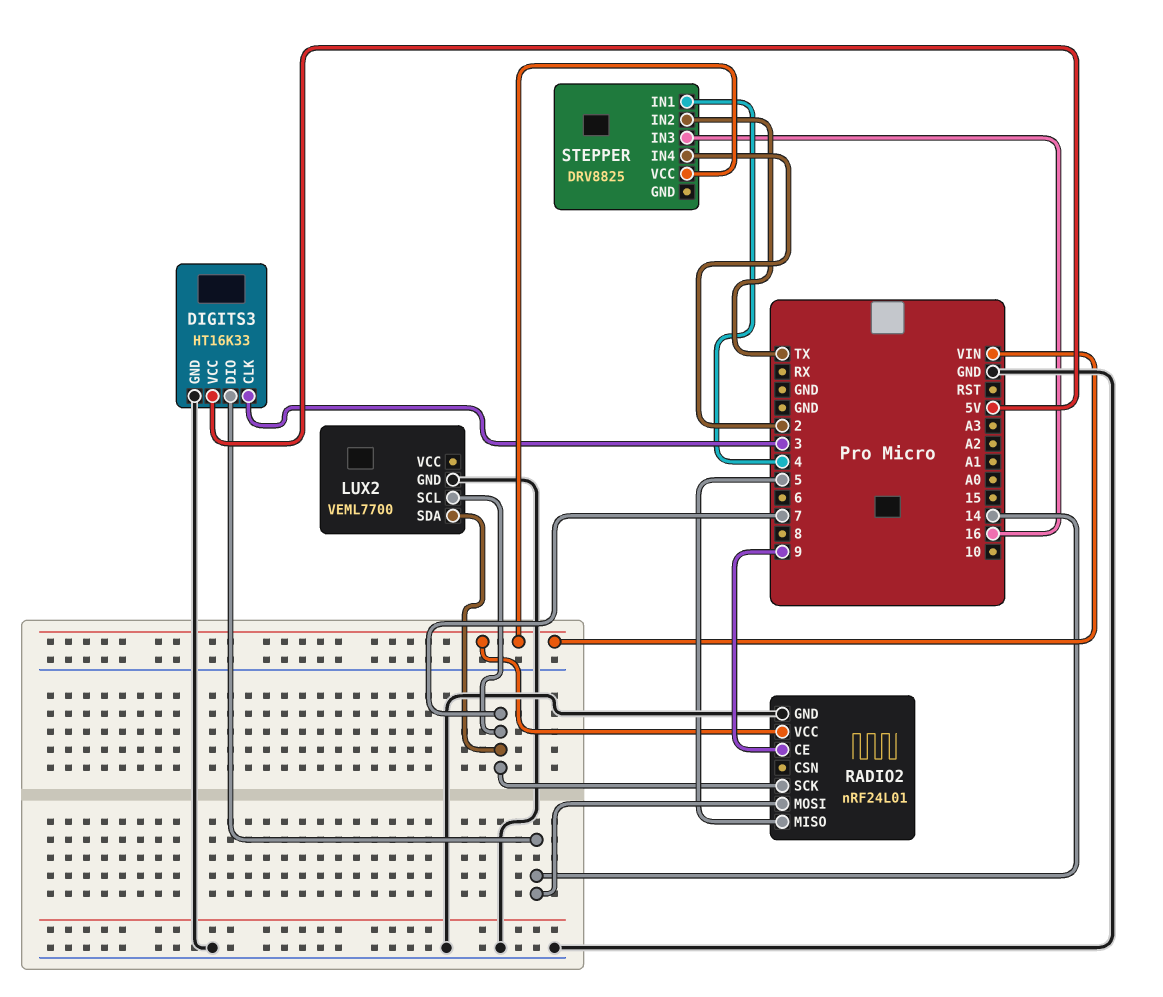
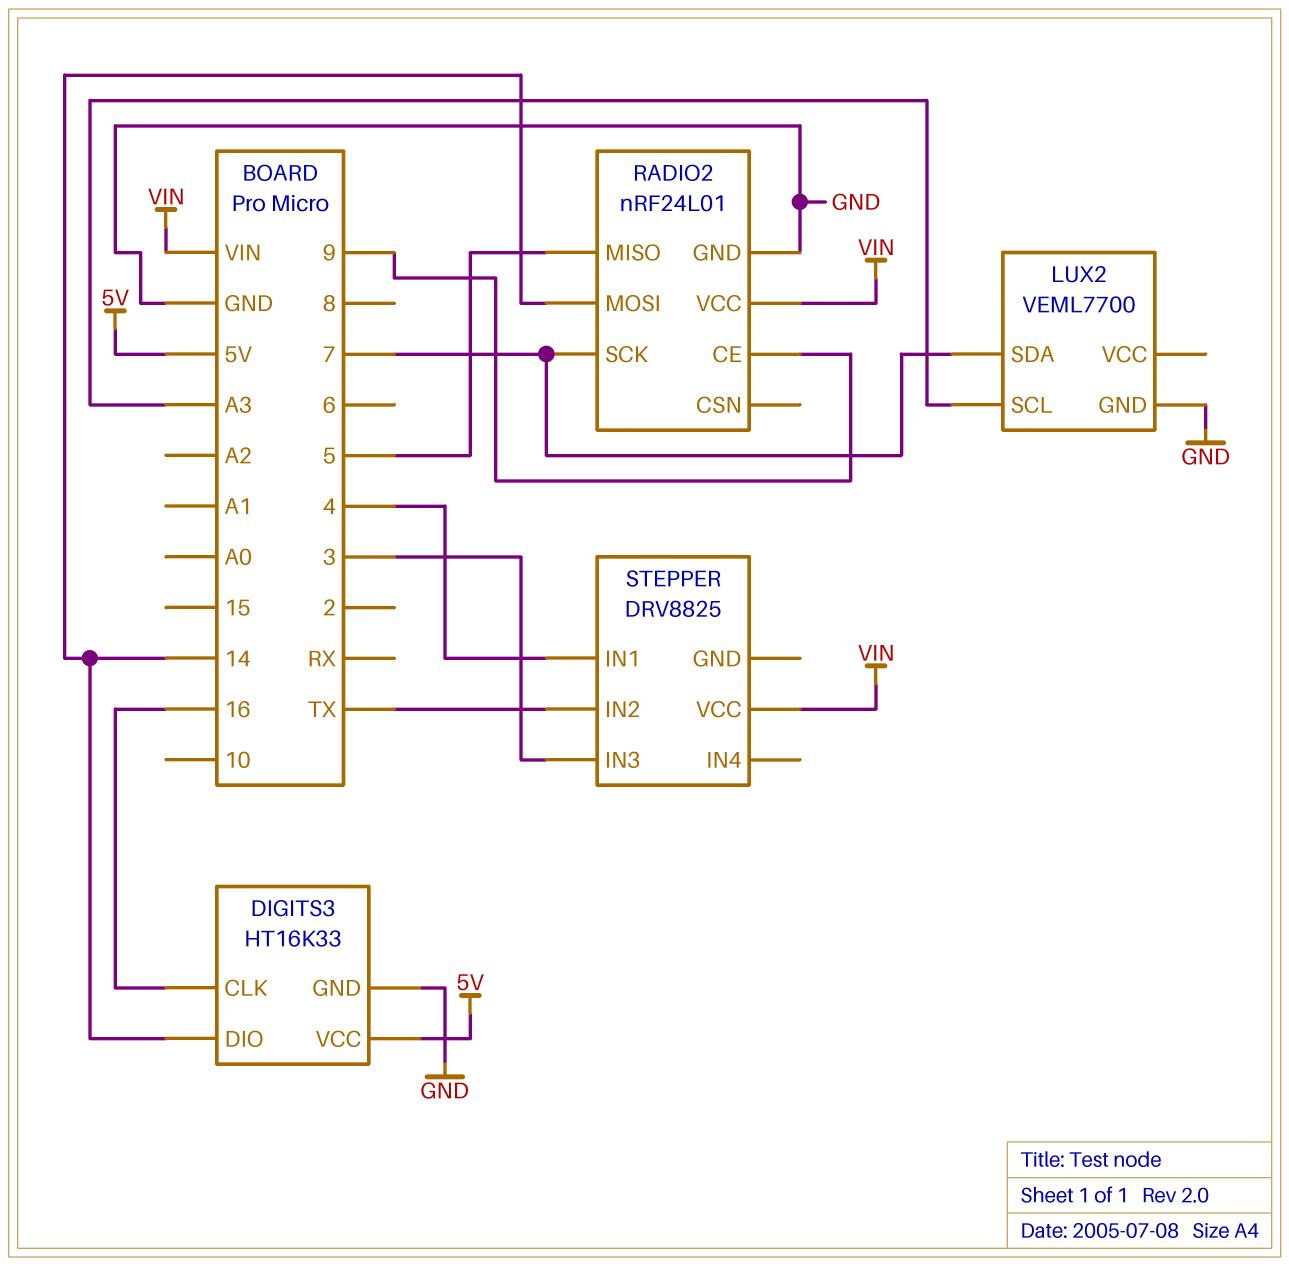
DIGITS3 pin CLK: 3 -> 16
LUX2 pin SCL: 7 -> A3
STEPPER pin IN3: 16 -> 3
STEPPER pin IN4: 2 -> none

